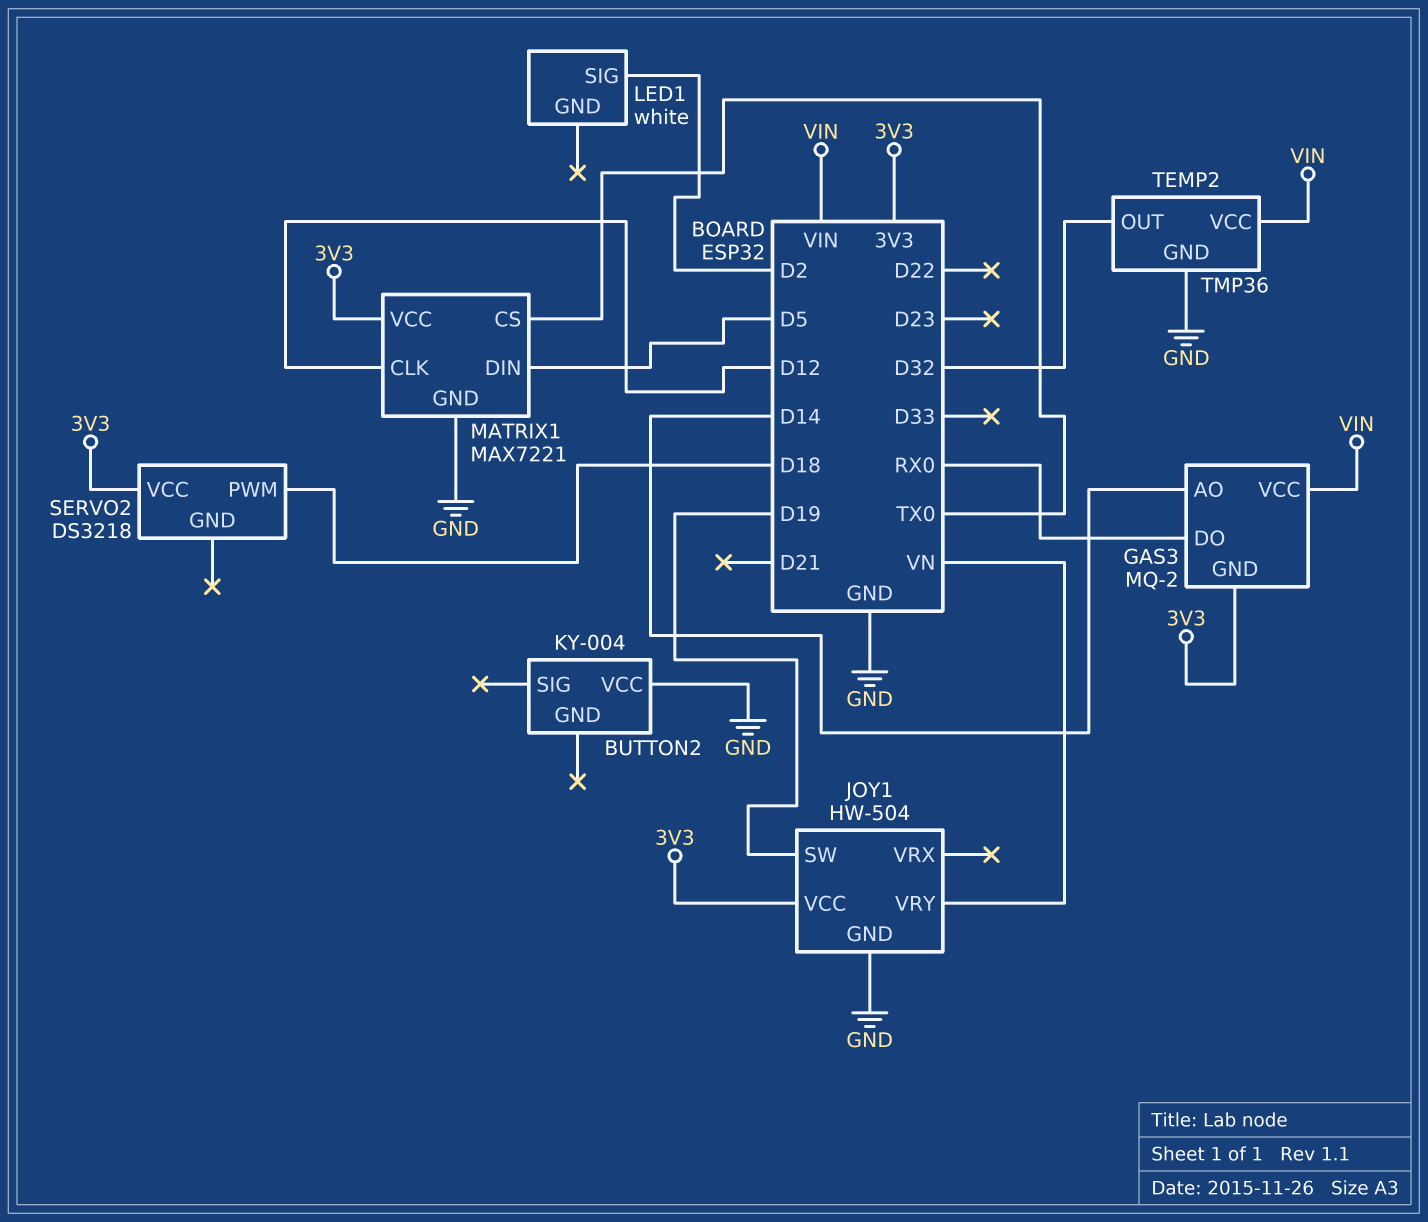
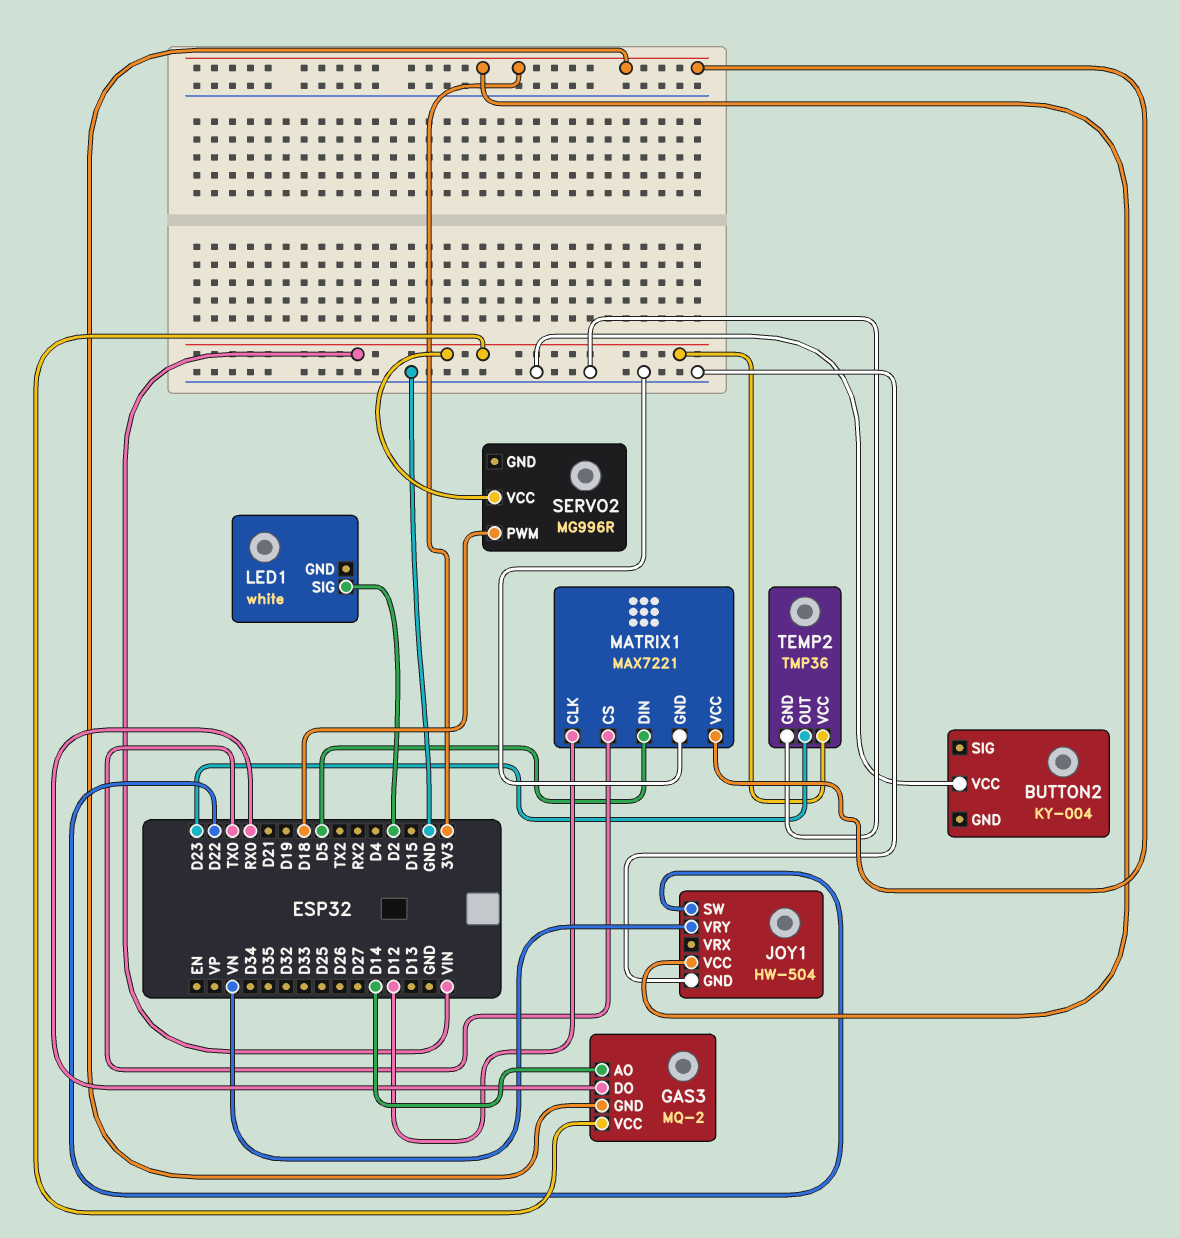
JOY1 pin SW: D19 -> D22
SERVO2: DS3218 -> MG996R
SERVO2 pin VCC: 3V3 -> VIN
TEMP2 pin OUT: D32 -> D23

